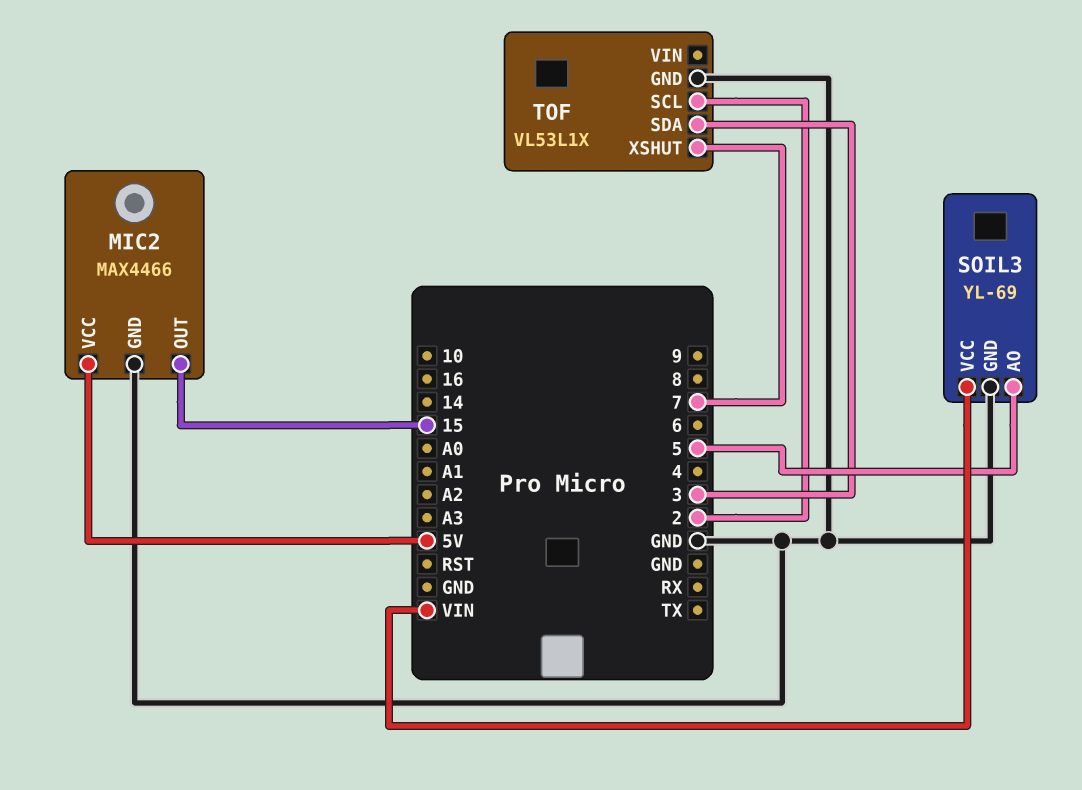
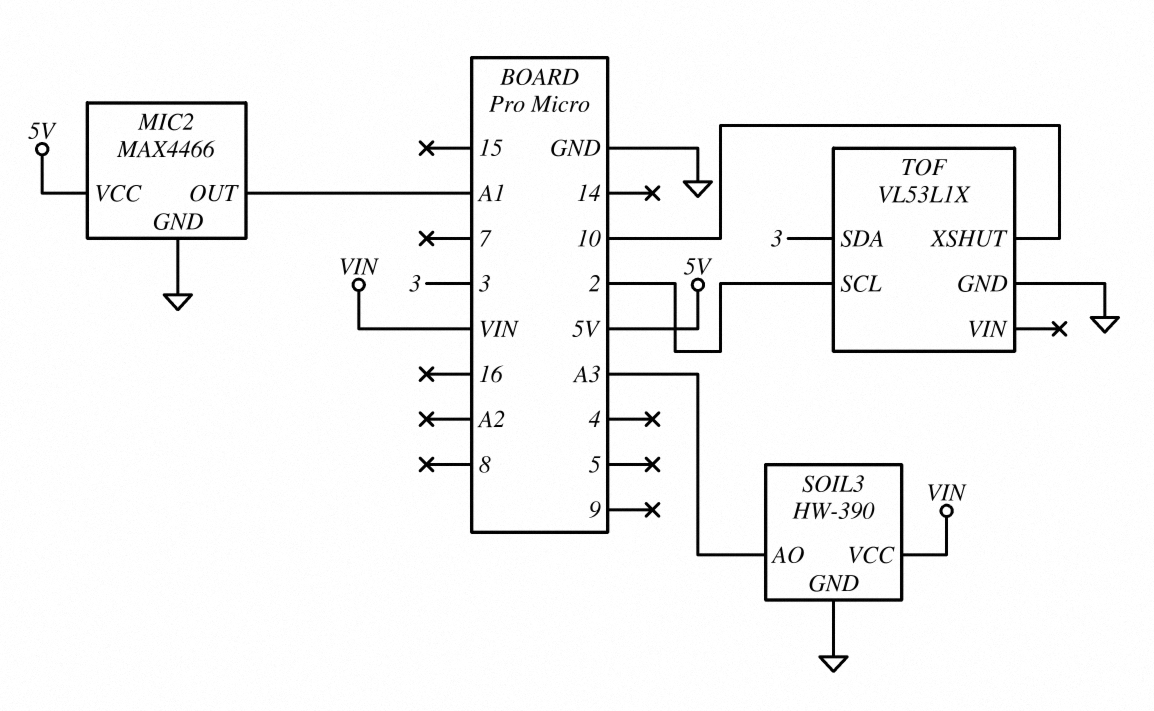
MIC2 pin OUT: 15 -> A1
SOIL3: YL-69 -> HW-390
SOIL3 pin AO: 5 -> A3
TOF pin XSHUT: 7 -> 10

